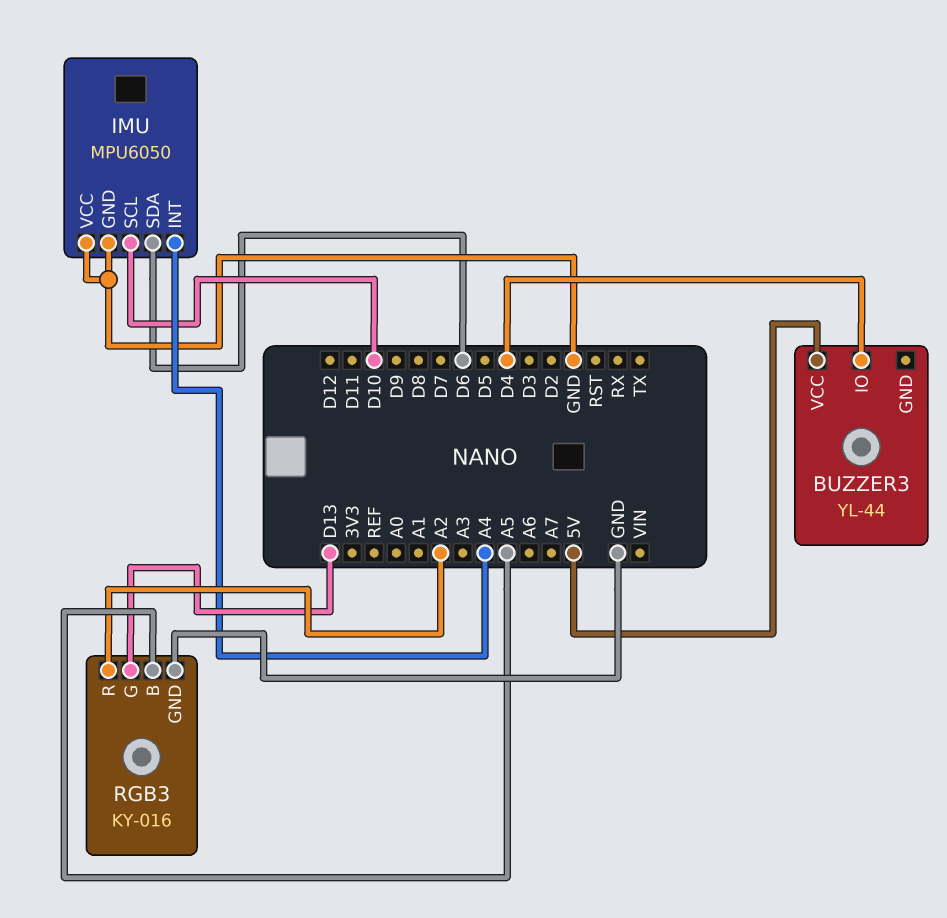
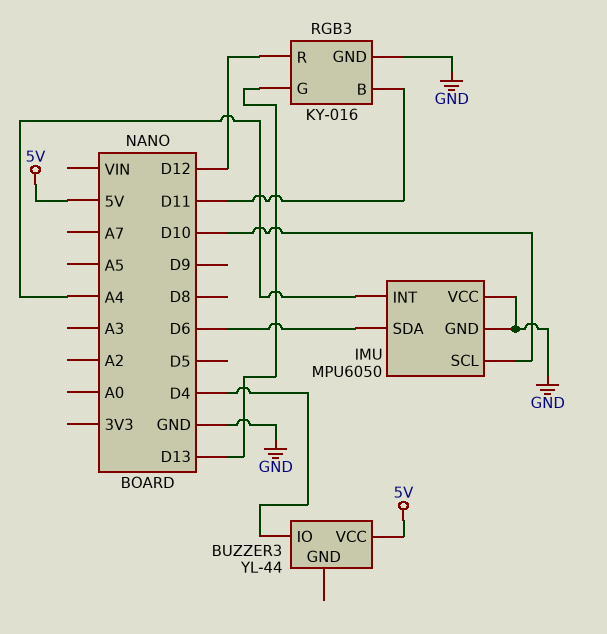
RGB3 pin B: A5 -> D11
RGB3 pin R: A2 -> D12

